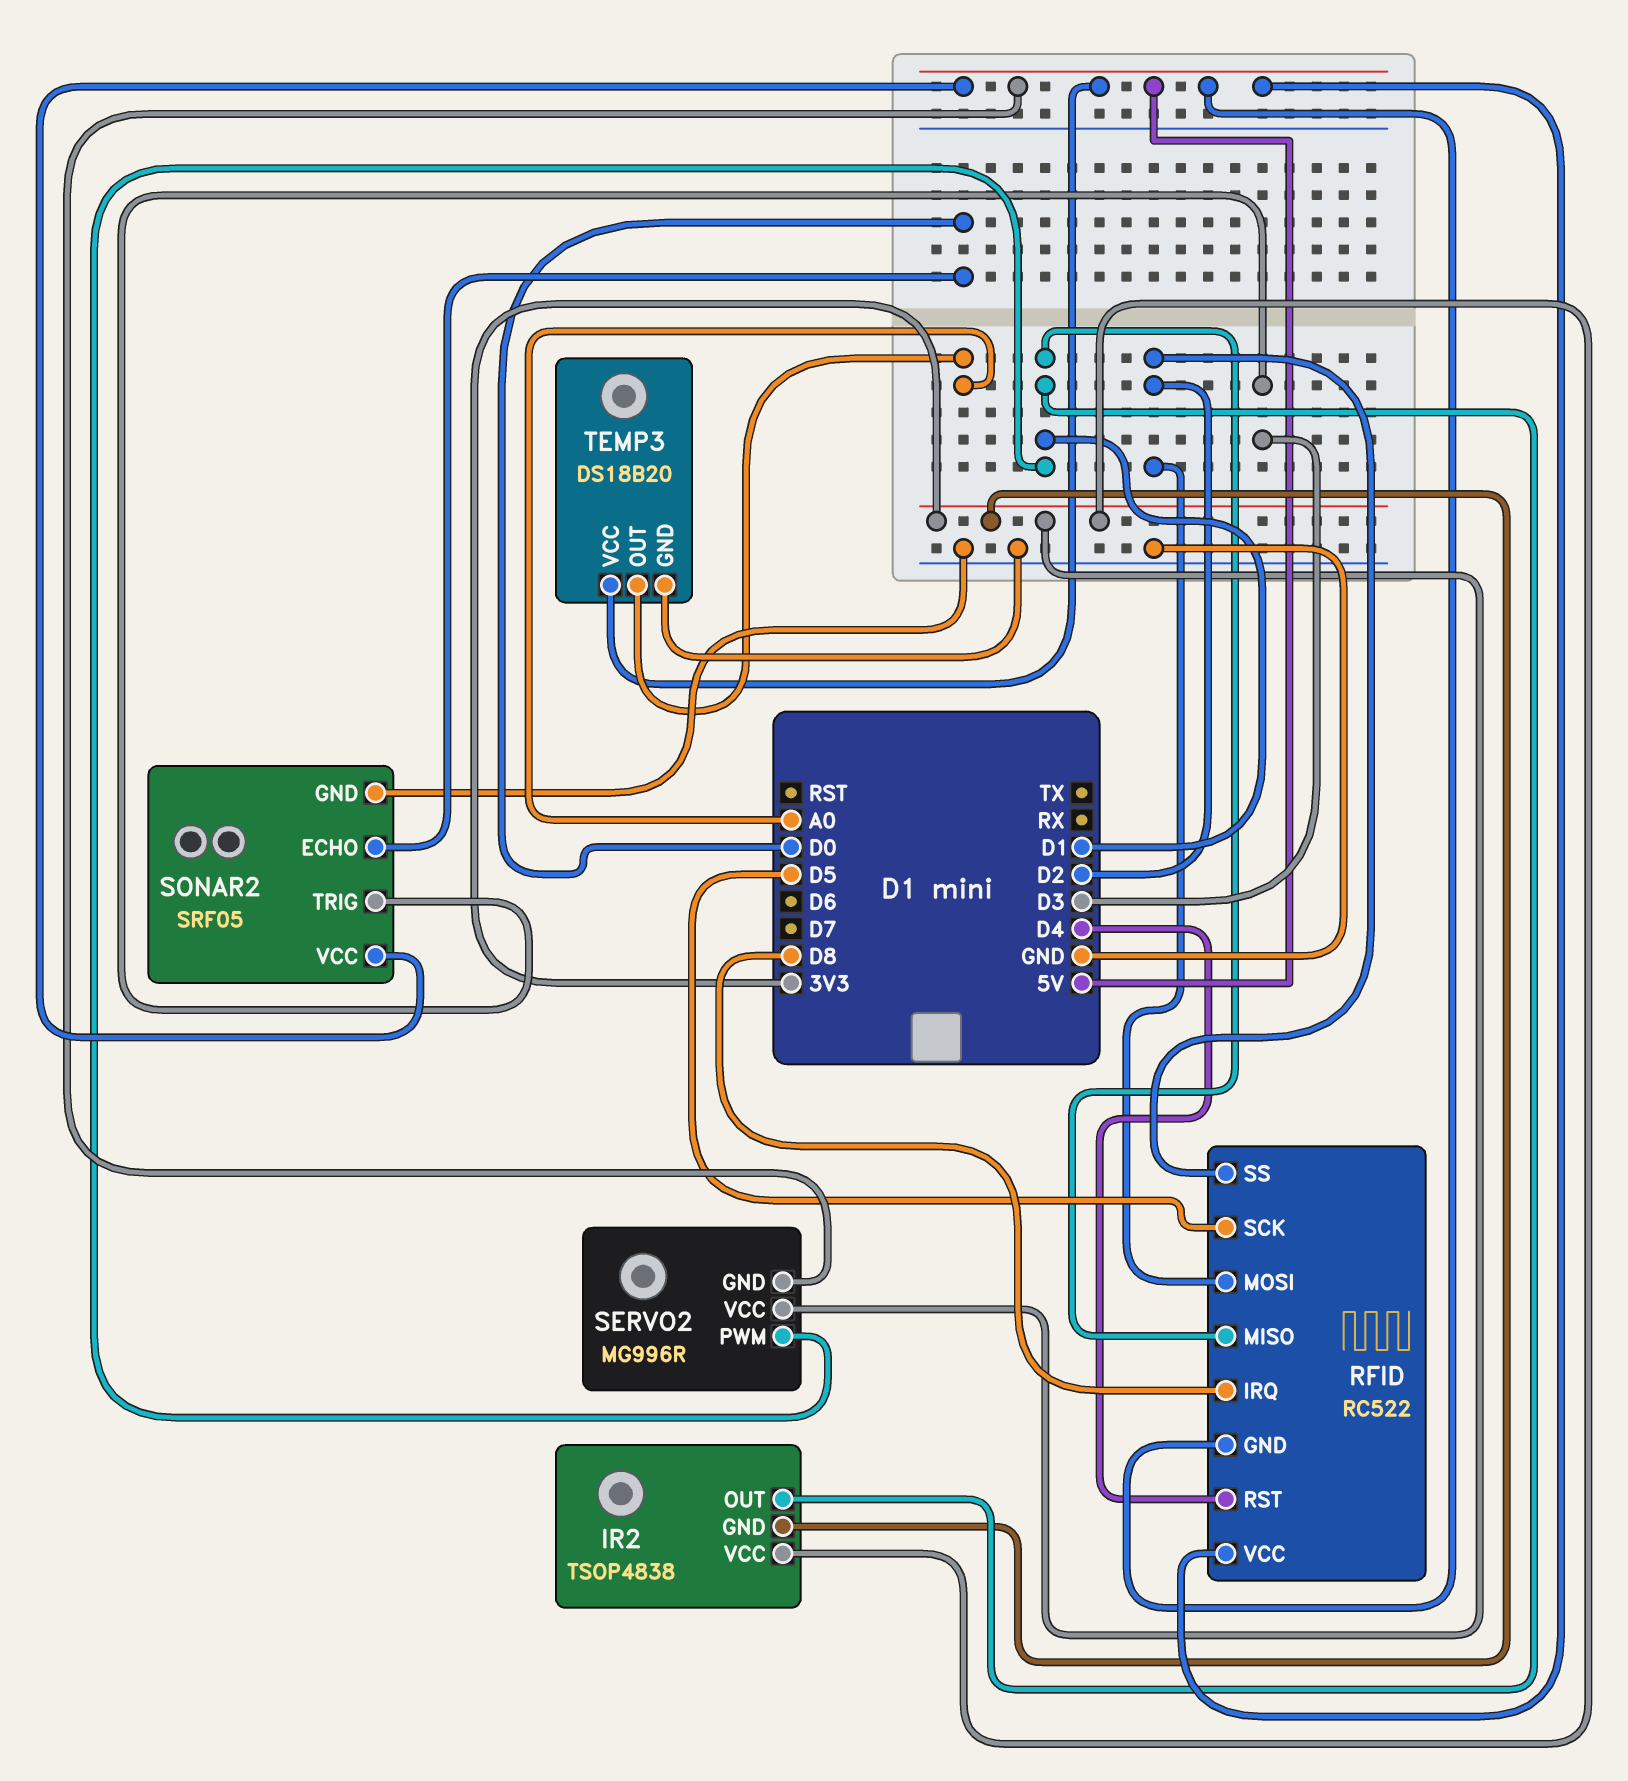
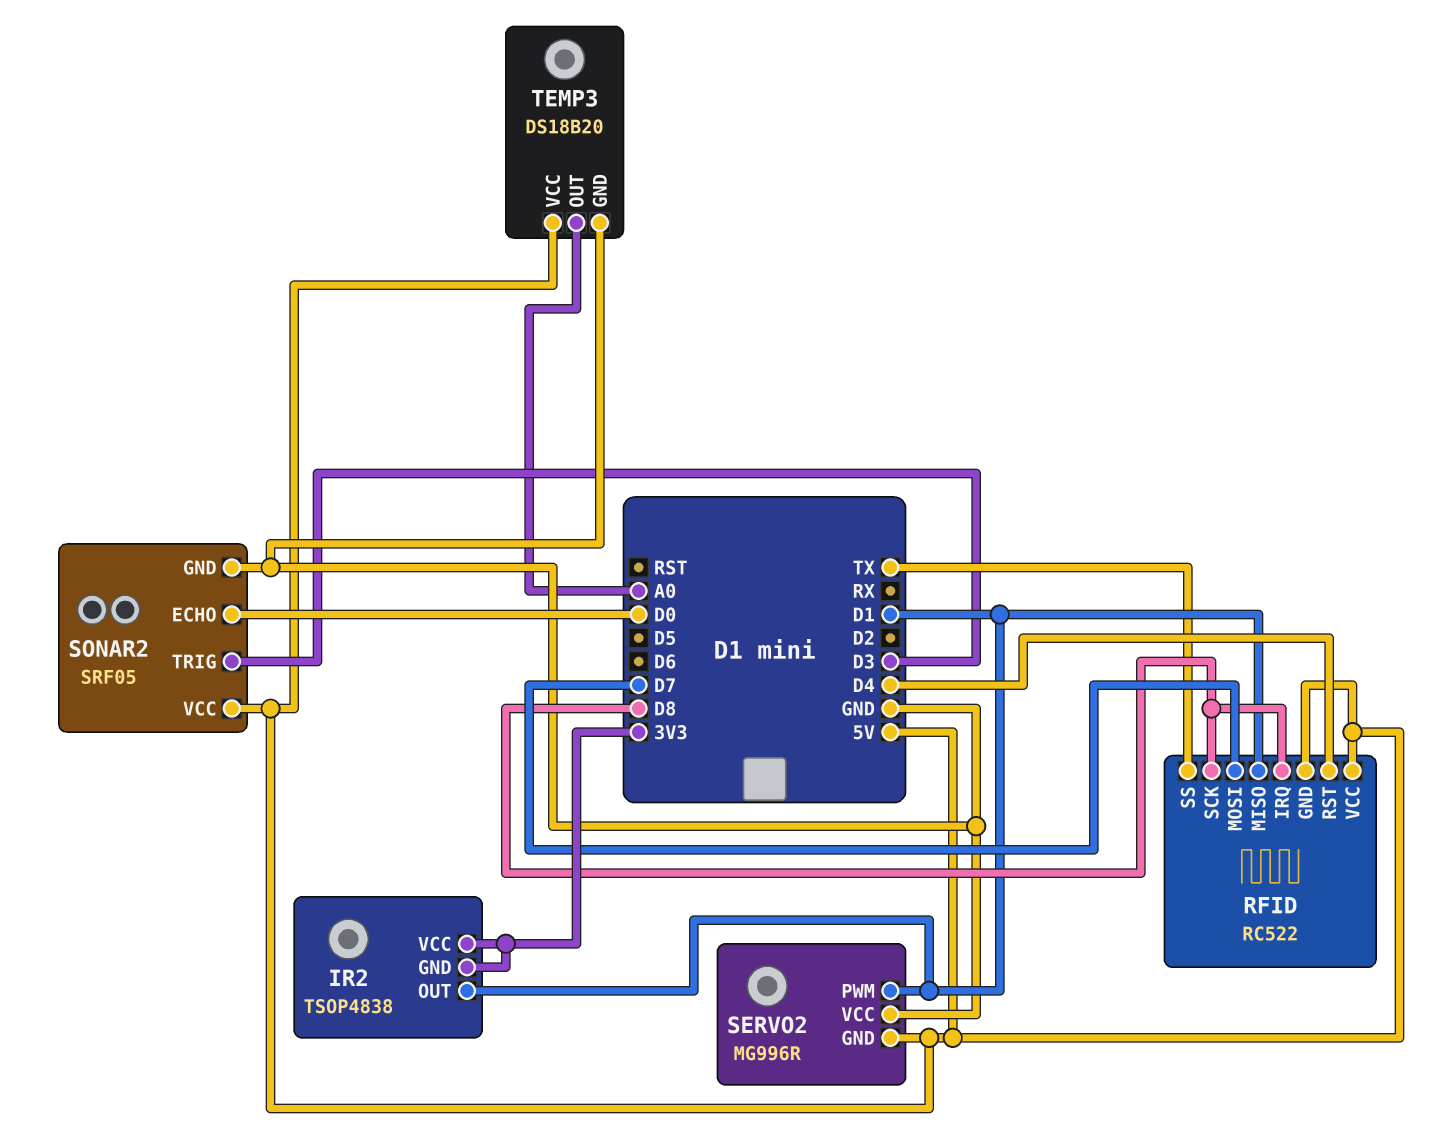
RFID pin MOSI: D2 -> D7
RFID pin SCK: D5 -> D8
RFID pin SS: D2 -> TX
SERVO2 pin VCC: 3V3 -> GND

